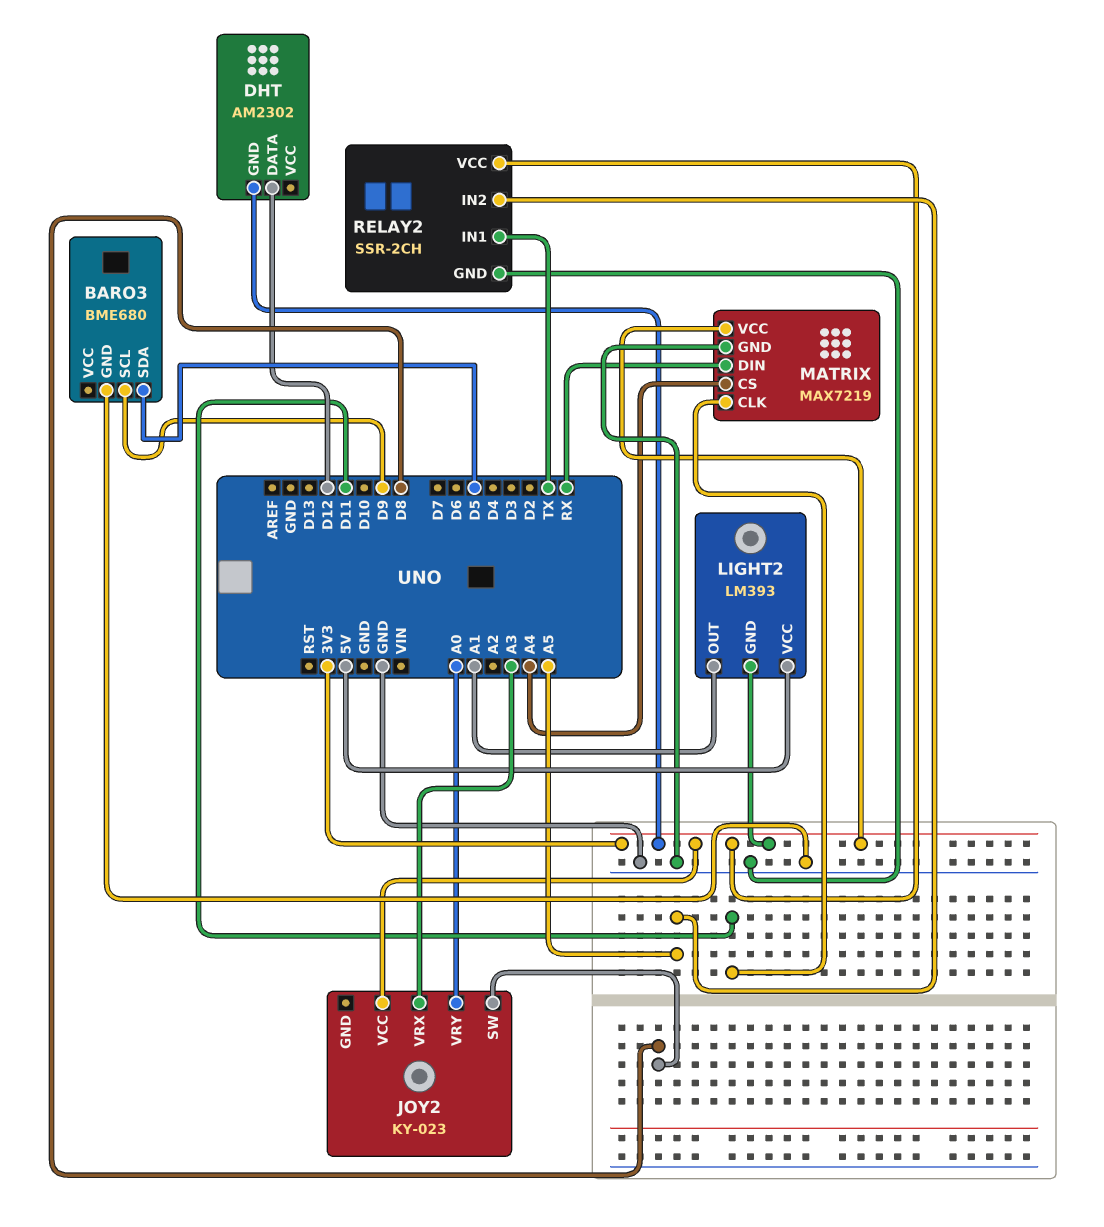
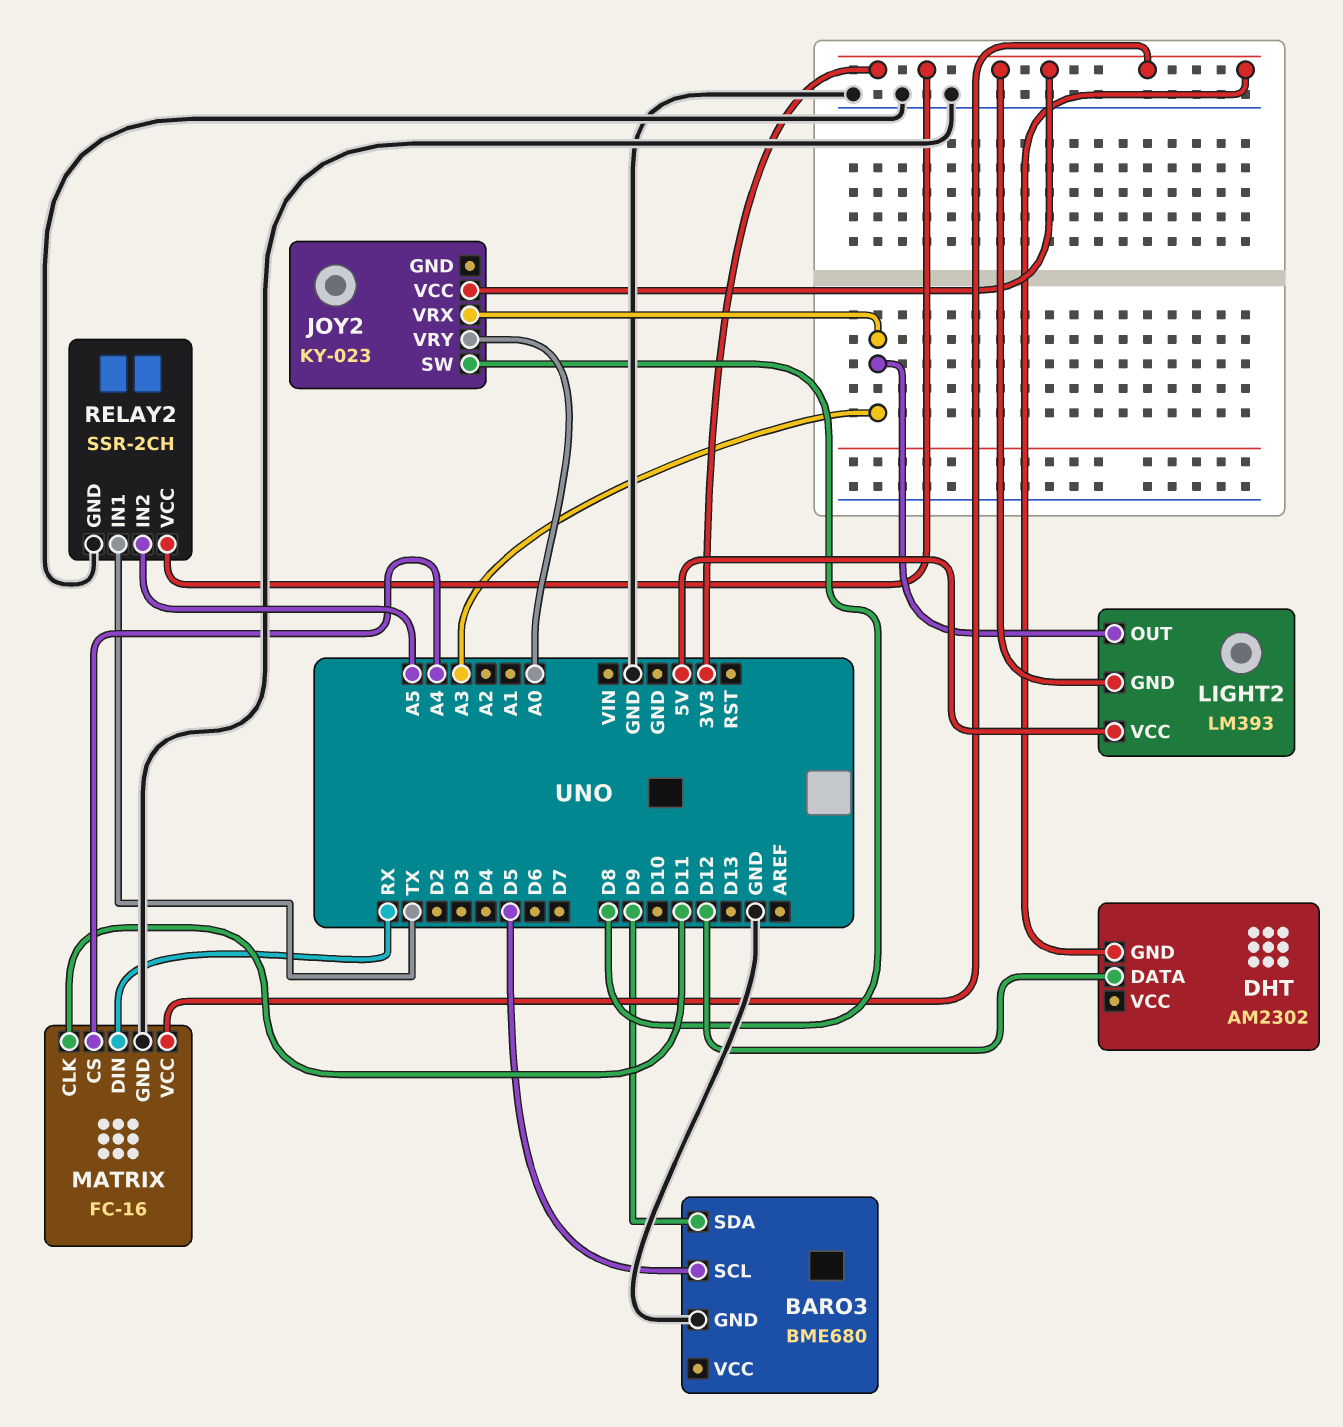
BARO3 pin SCL: D9 -> D5
BARO3 pin SDA: D5 -> D9
LIGHT2 pin OUT: A1 -> A3
MATRIX: MAX7219 -> FC-16

